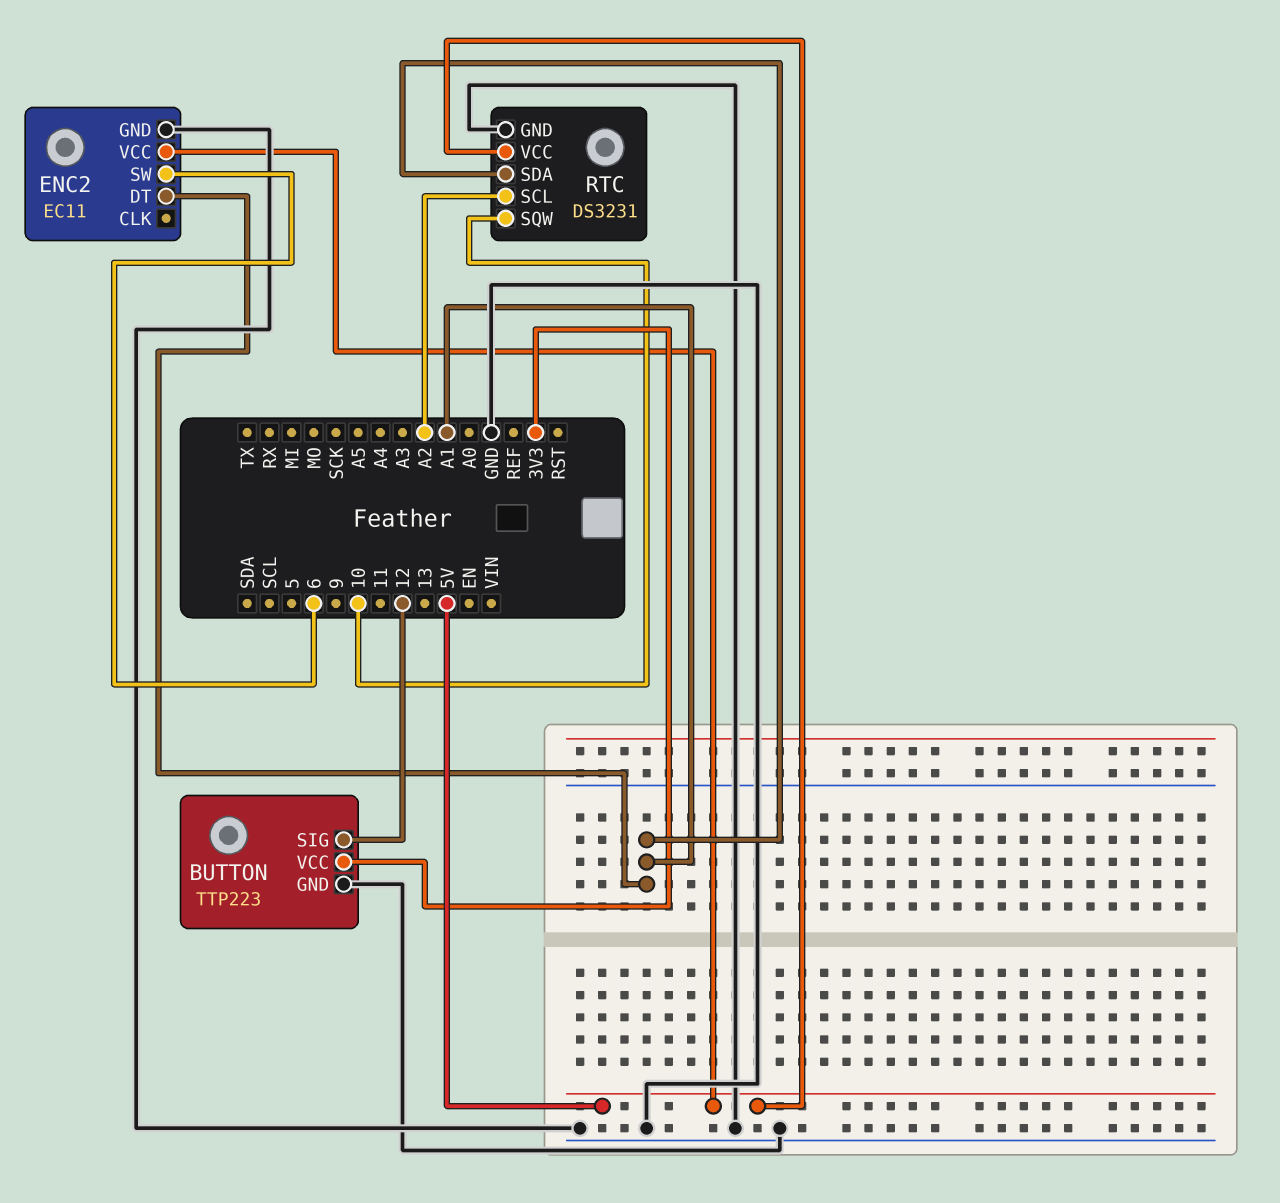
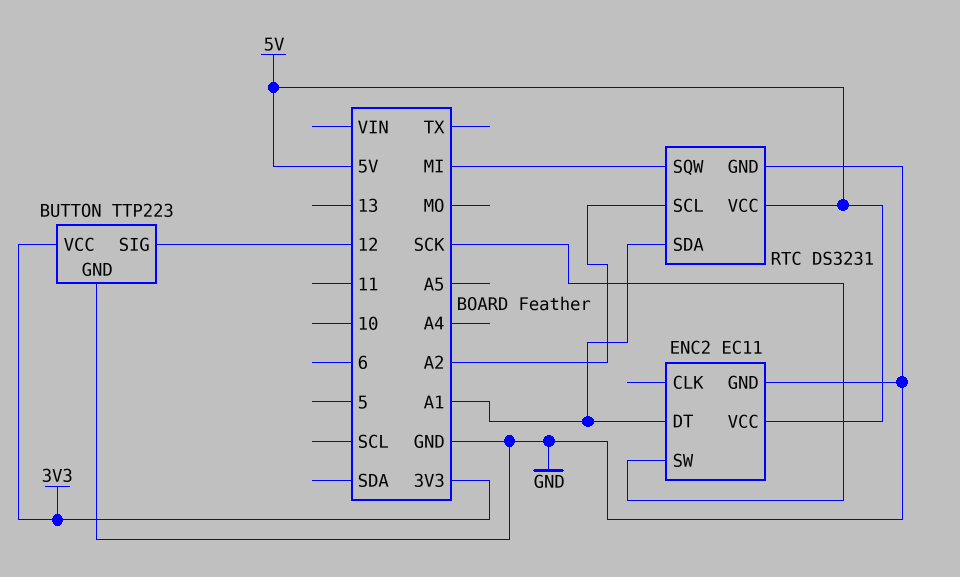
ENC2 pin SW: 6 -> SCK
RTC pin SQW: 10 -> MI

